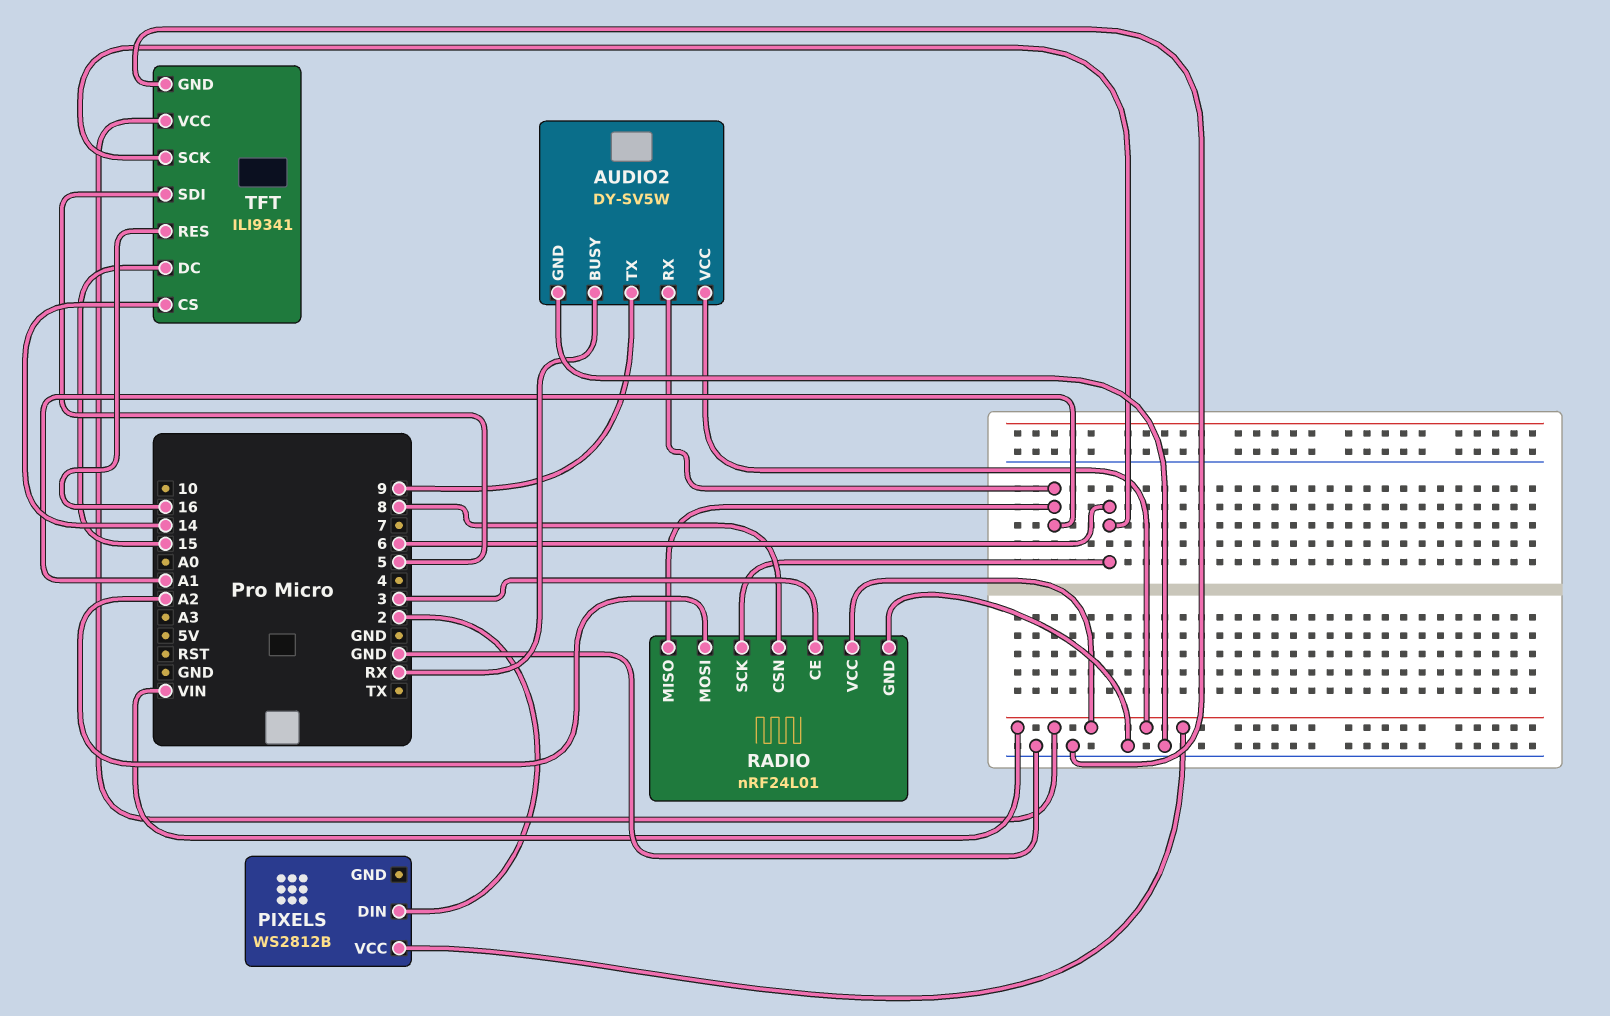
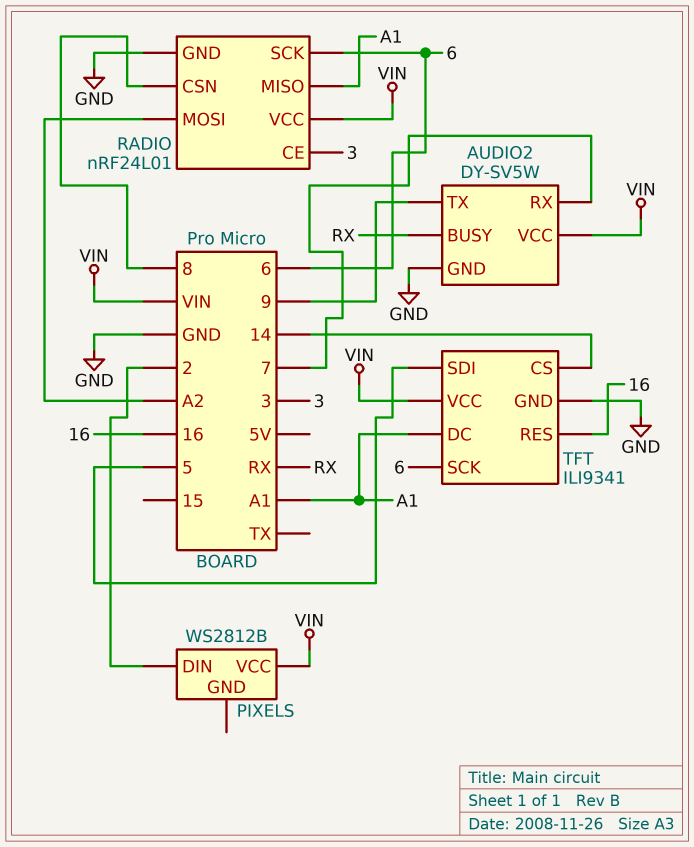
AUDIO2 pin RX: A1 -> 7
TFT pin DC: 15 -> A1

